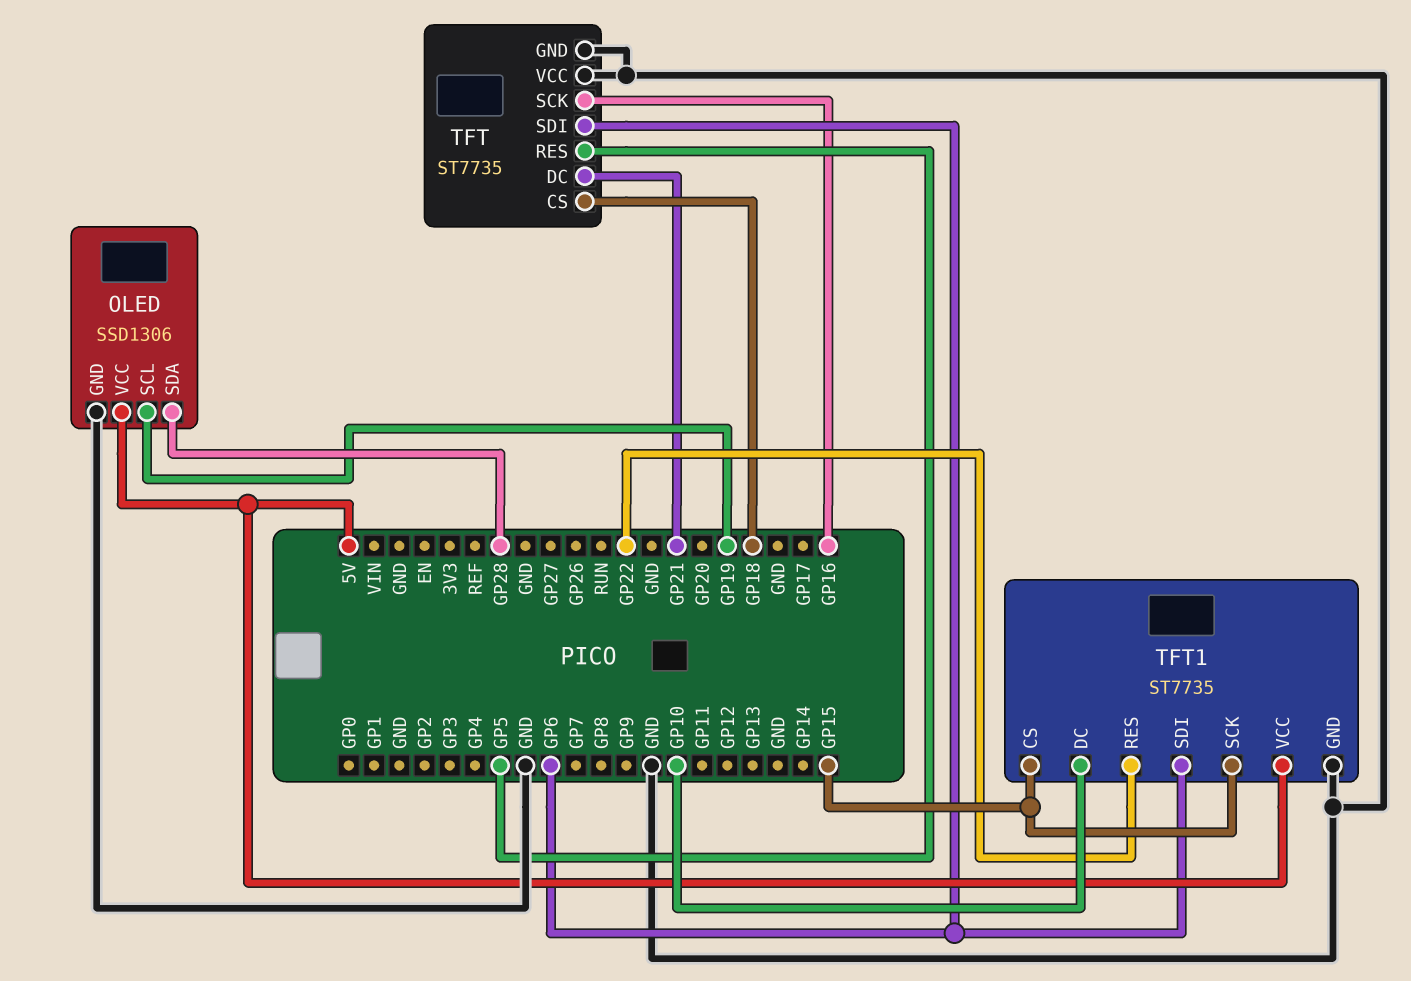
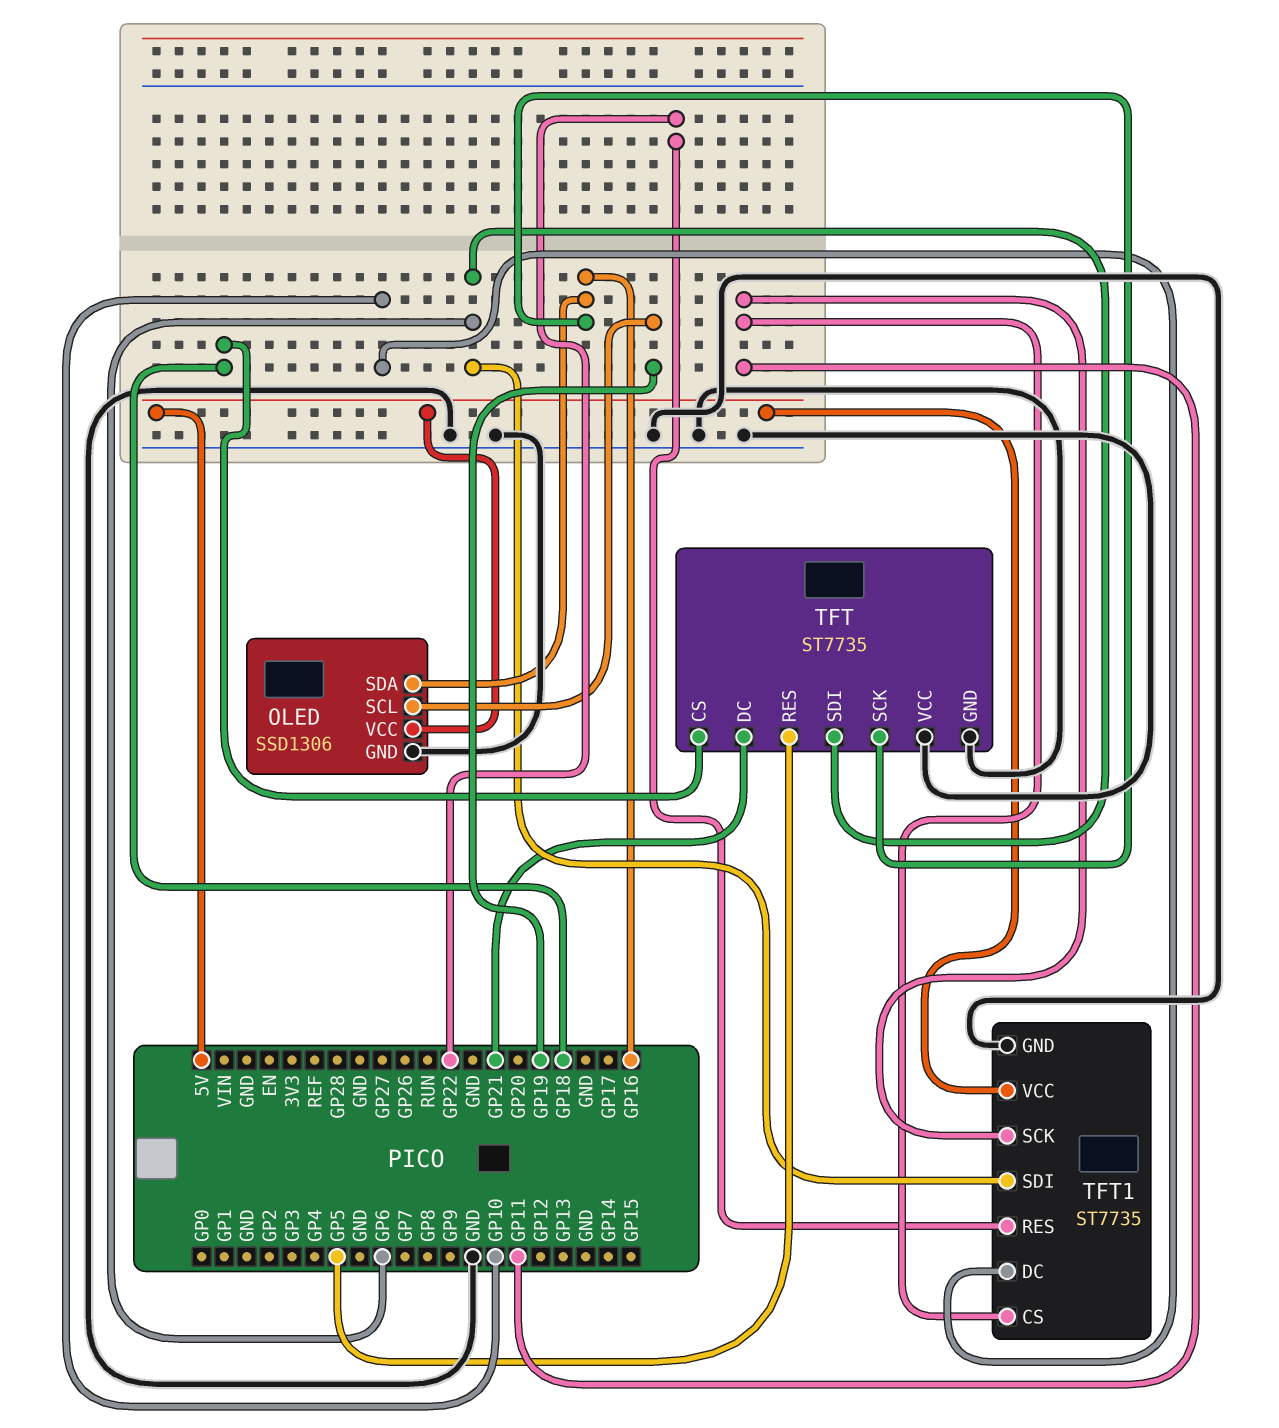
OLED pin SDA: GP28 -> GP16
TFT1 pin CS: GP15 -> GP11
TFT1 pin SCK: GP15 -> GP11

